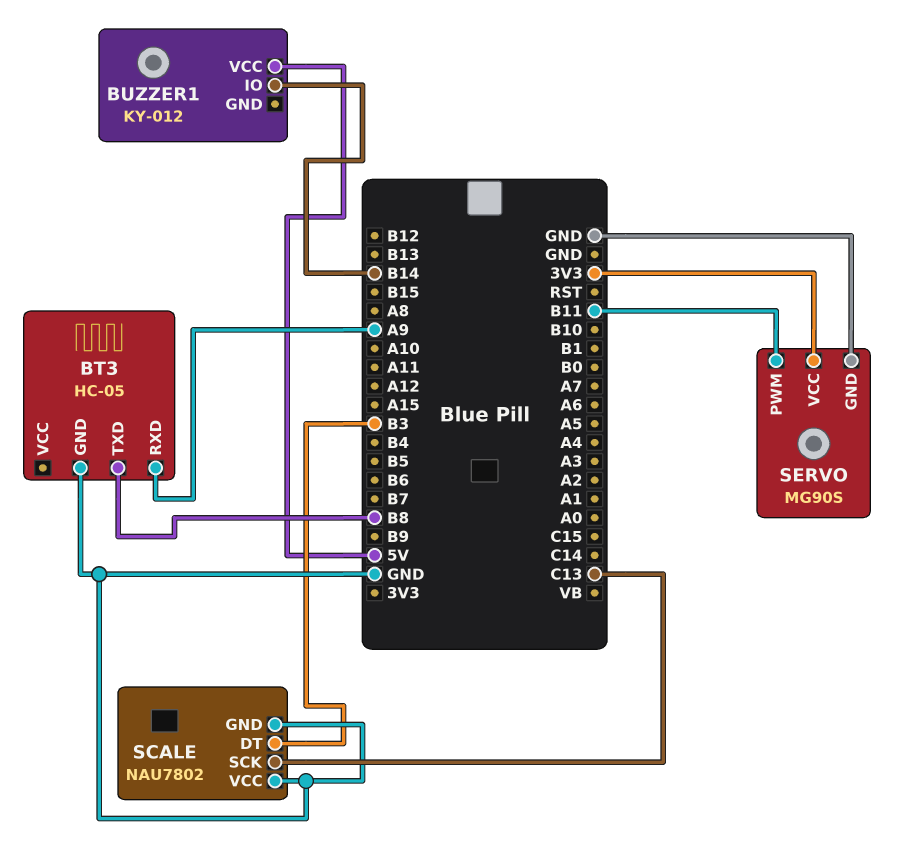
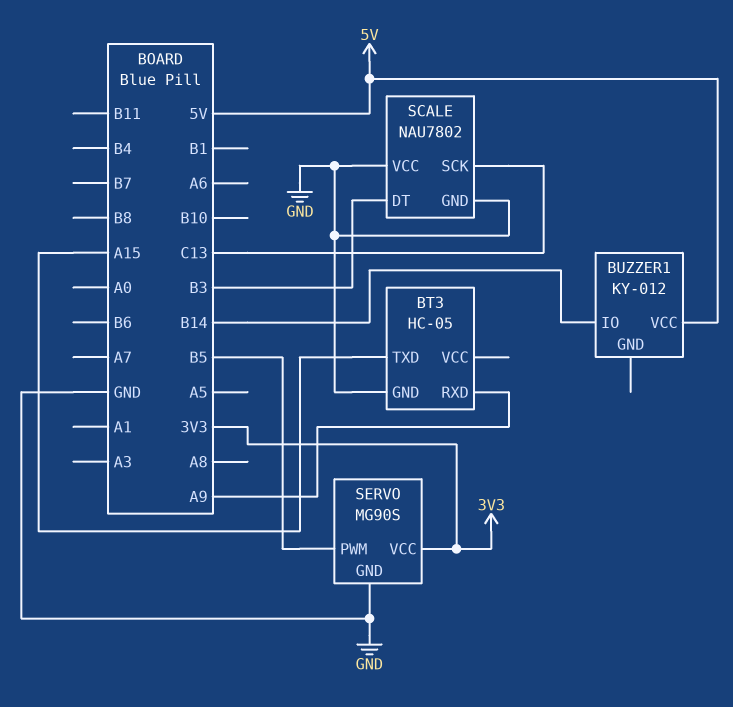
BT3 pin TXD: B8 -> A15
SERVO pin PWM: B11 -> B5

